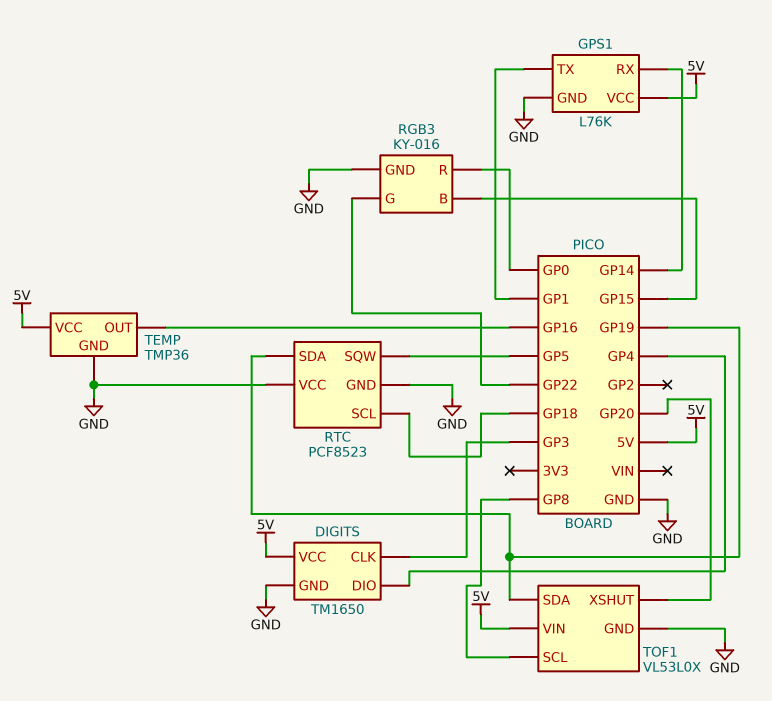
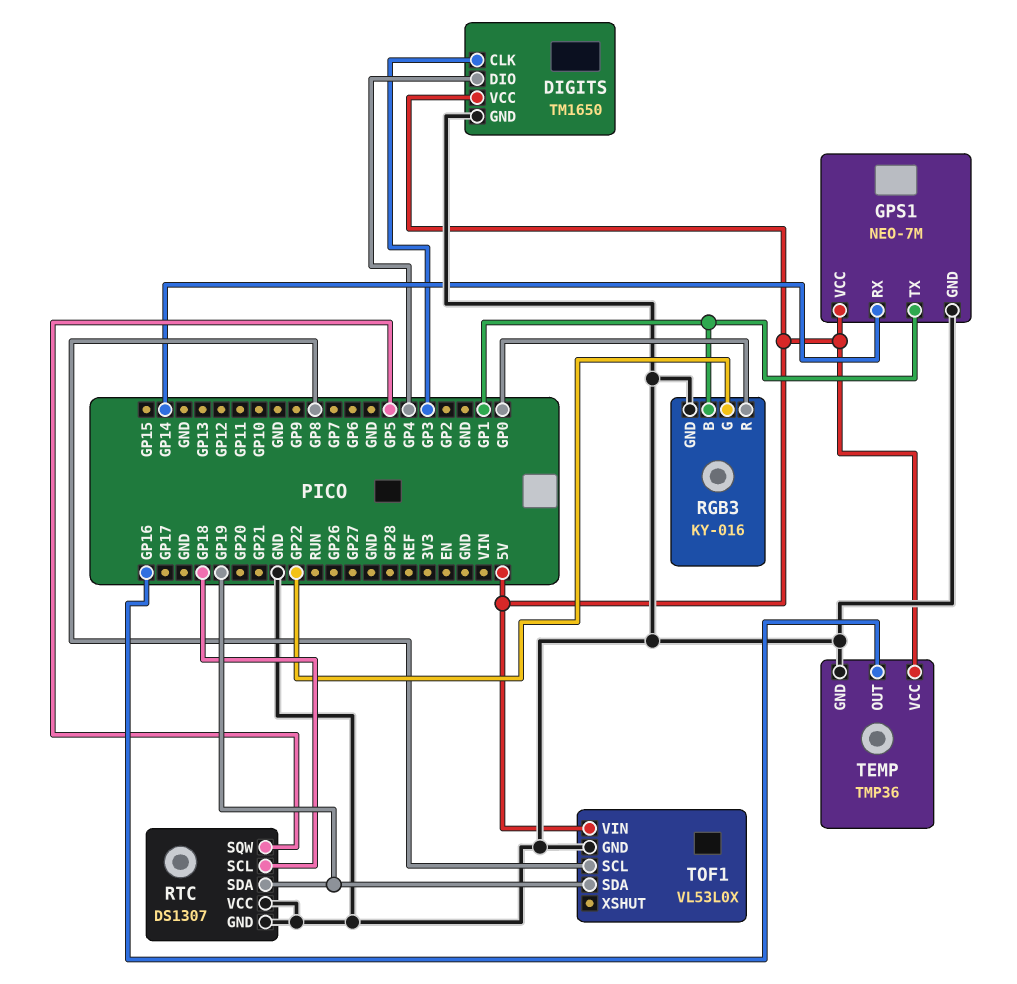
GPS1: L76K -> NEO-7M
RGB3 pin B: GP15 -> GP1
RTC: PCF8523 -> DS1307
TOF1 pin XSHUT: GP20 -> none

